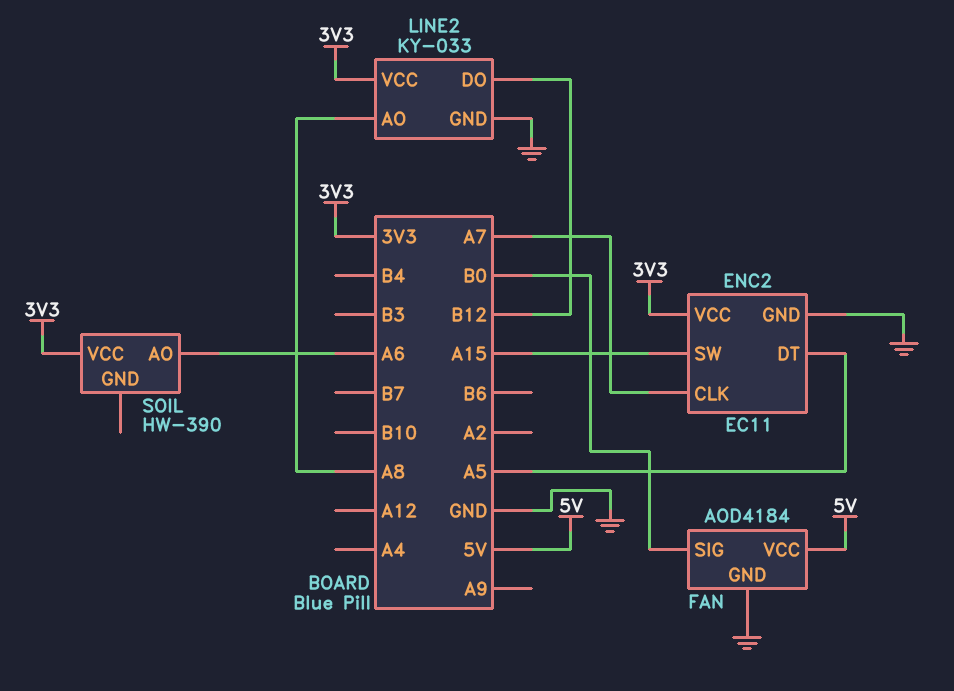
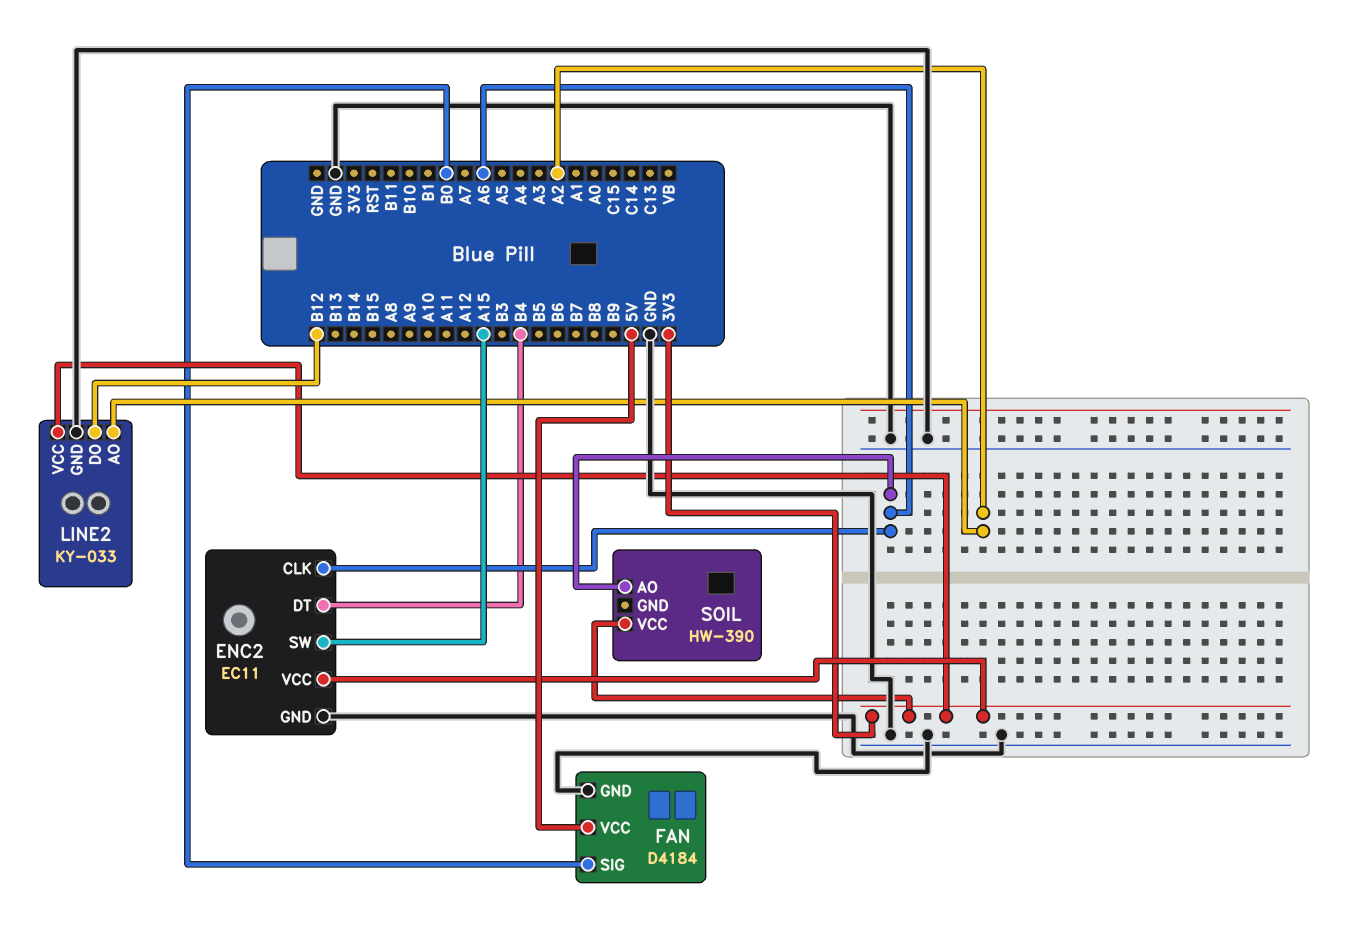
ENC2 pin CLK: A7 -> A6
ENC2 pin DT: A5 -> B4
FAN: AOD4184 -> D4184
LINE2 pin AO: A8 -> A2

